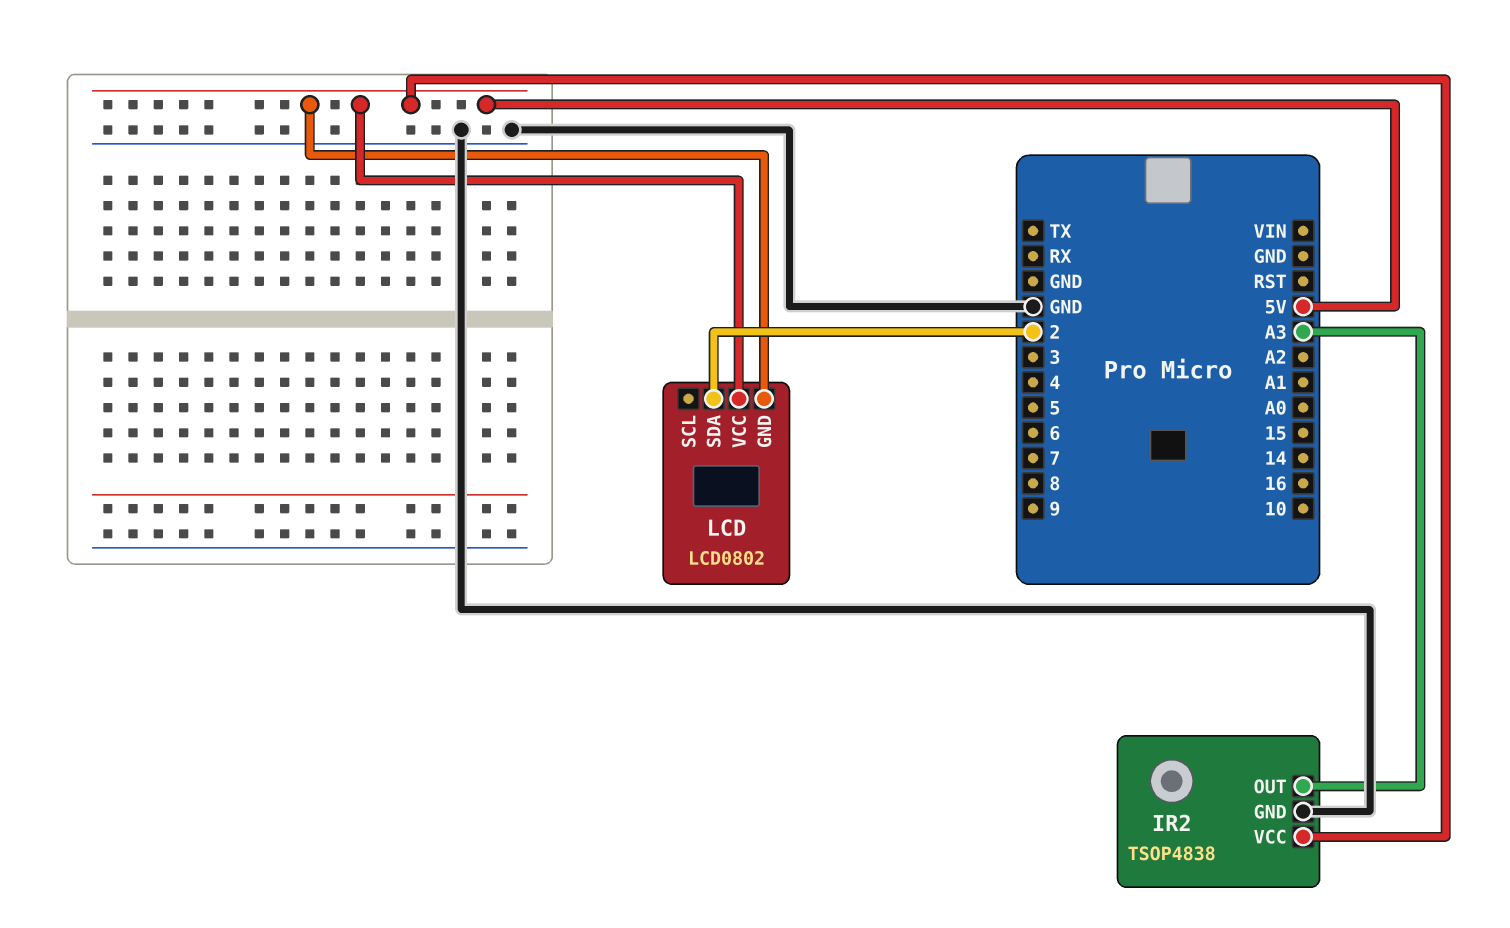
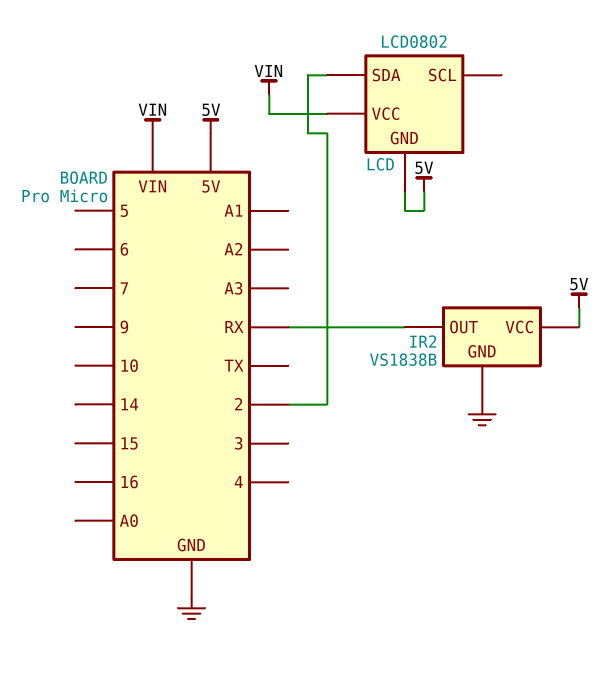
IR2: TSOP4838 -> VS1838B
IR2 pin OUT: A3 -> RX
LCD pin VCC: 5V -> VIN

